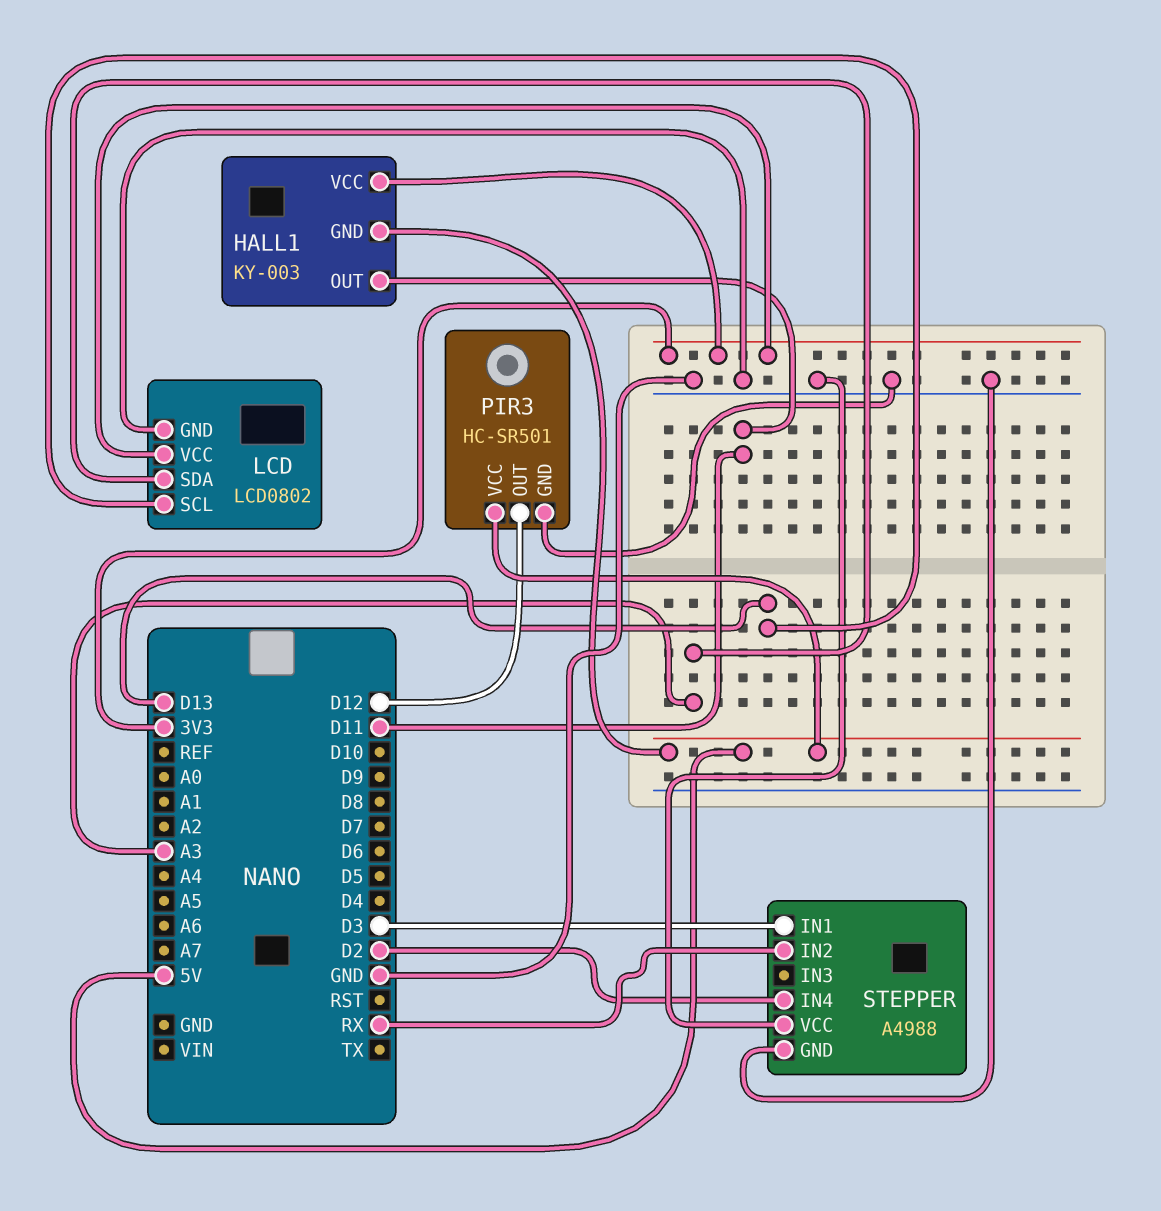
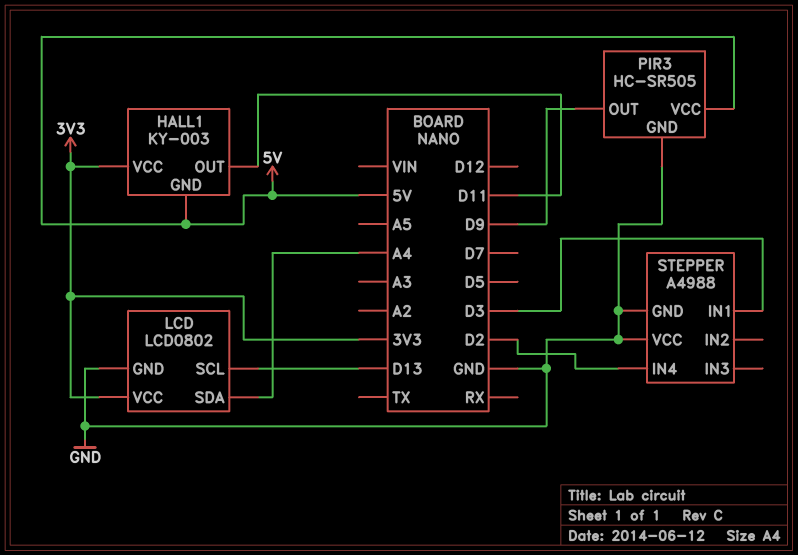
LCD pin SDA: A3 -> A4
PIR3: HC-SR501 -> HC-SR505
PIR3 pin OUT: D12 -> D9
STEPPER pin IN2: RX -> none

